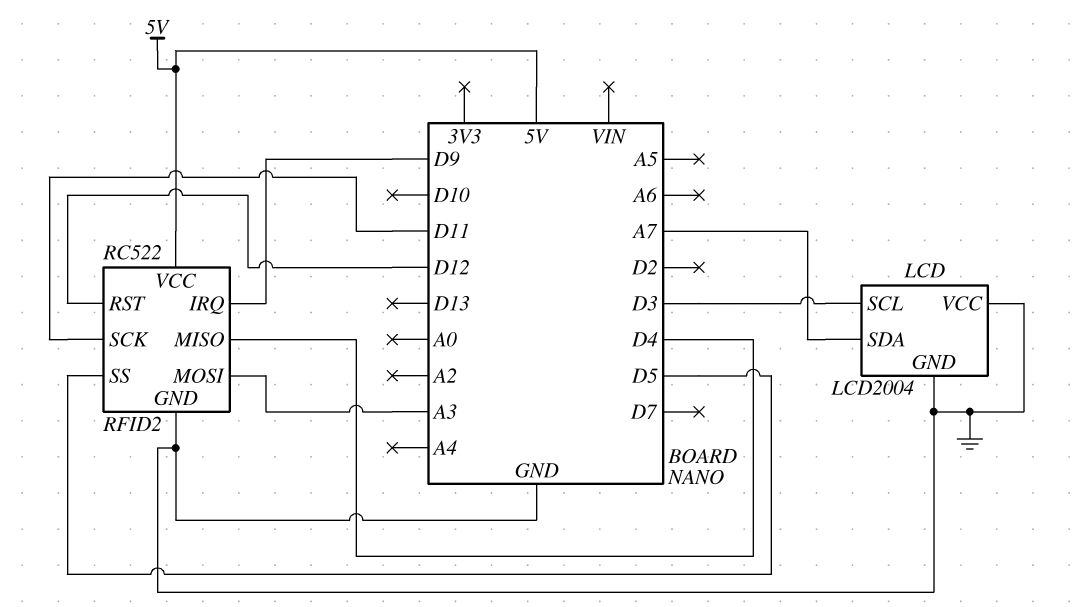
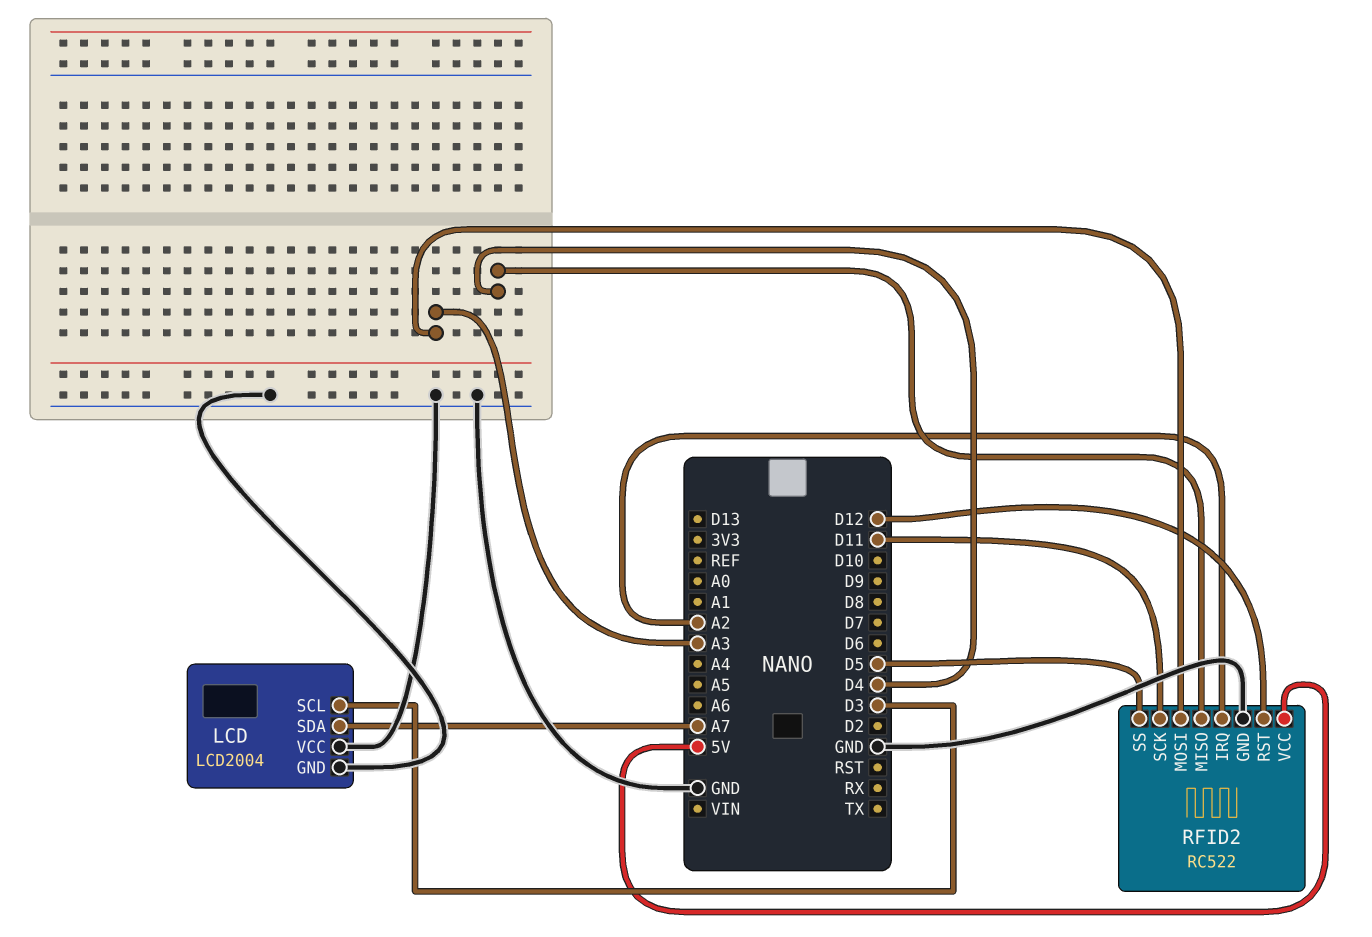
RFID2 pin IRQ: D9 -> A2

